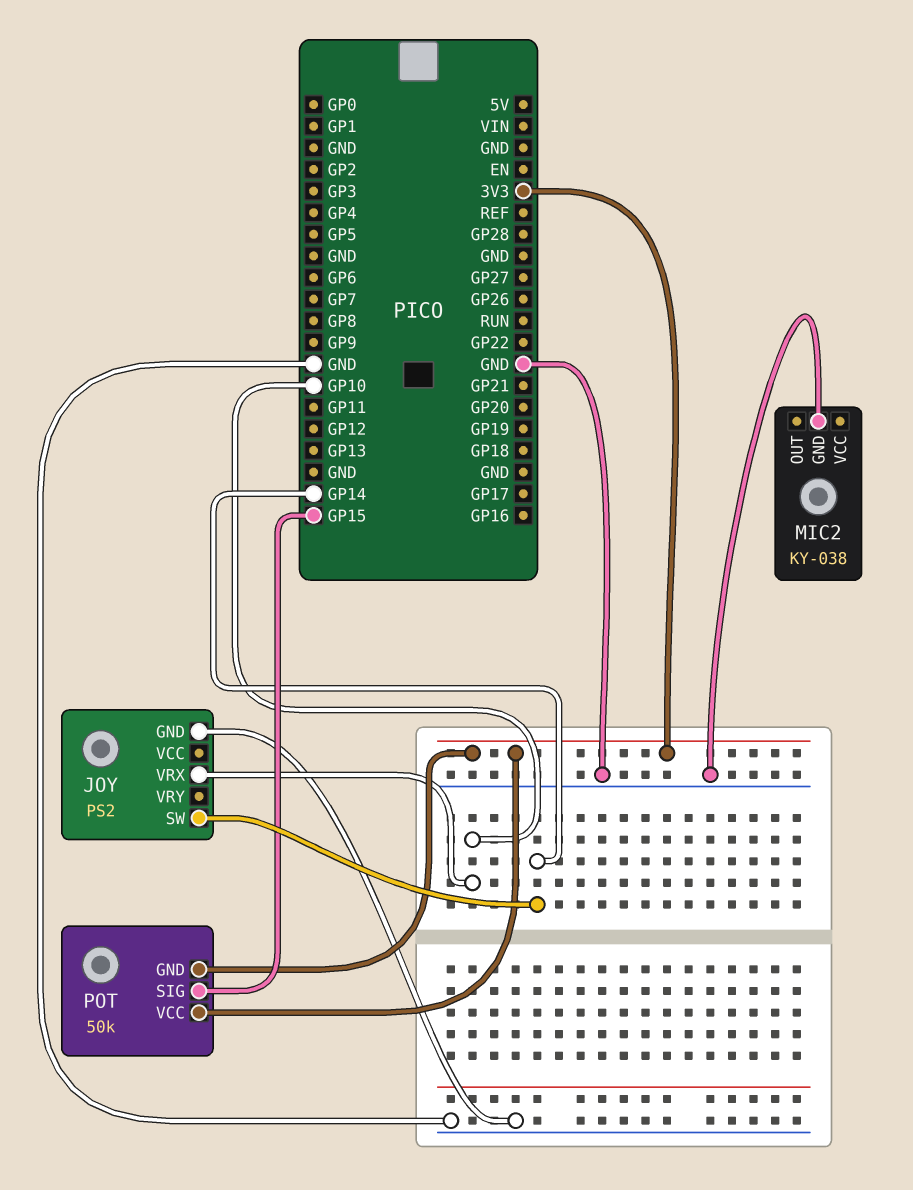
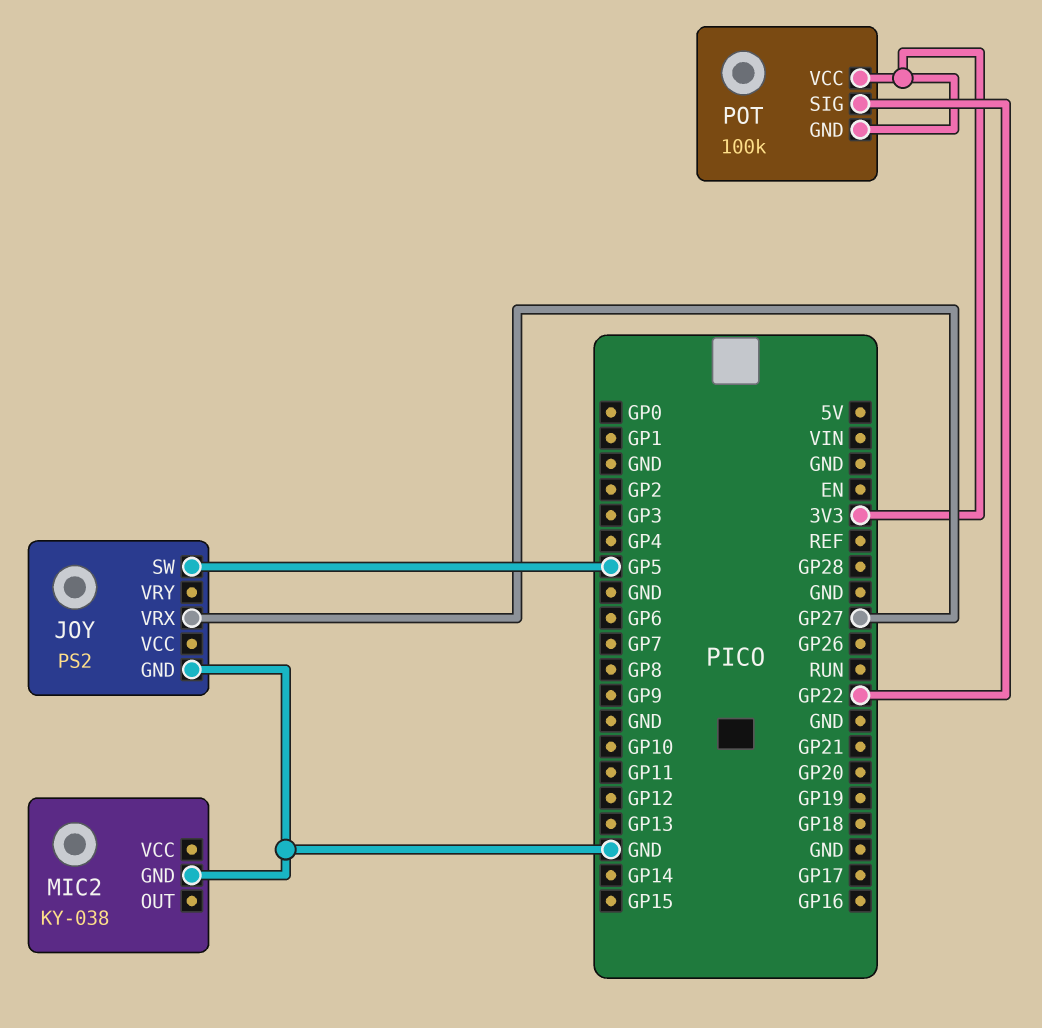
JOY pin SW: GP14 -> GP5
JOY pin VRX: GP10 -> GP27
POT: 50k -> 100k
POT pin SIG: GP15 -> GP22

